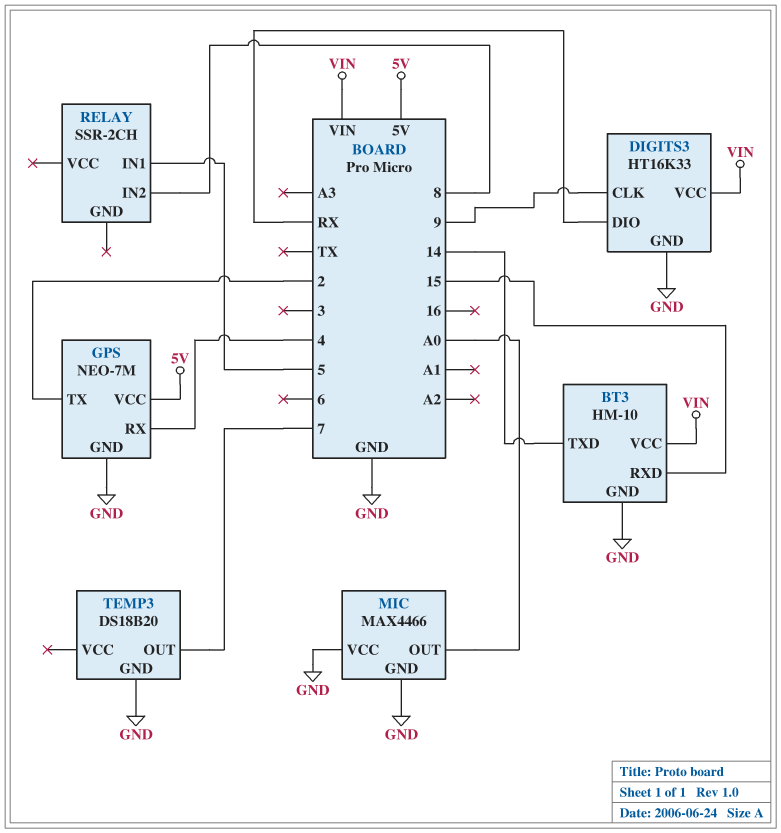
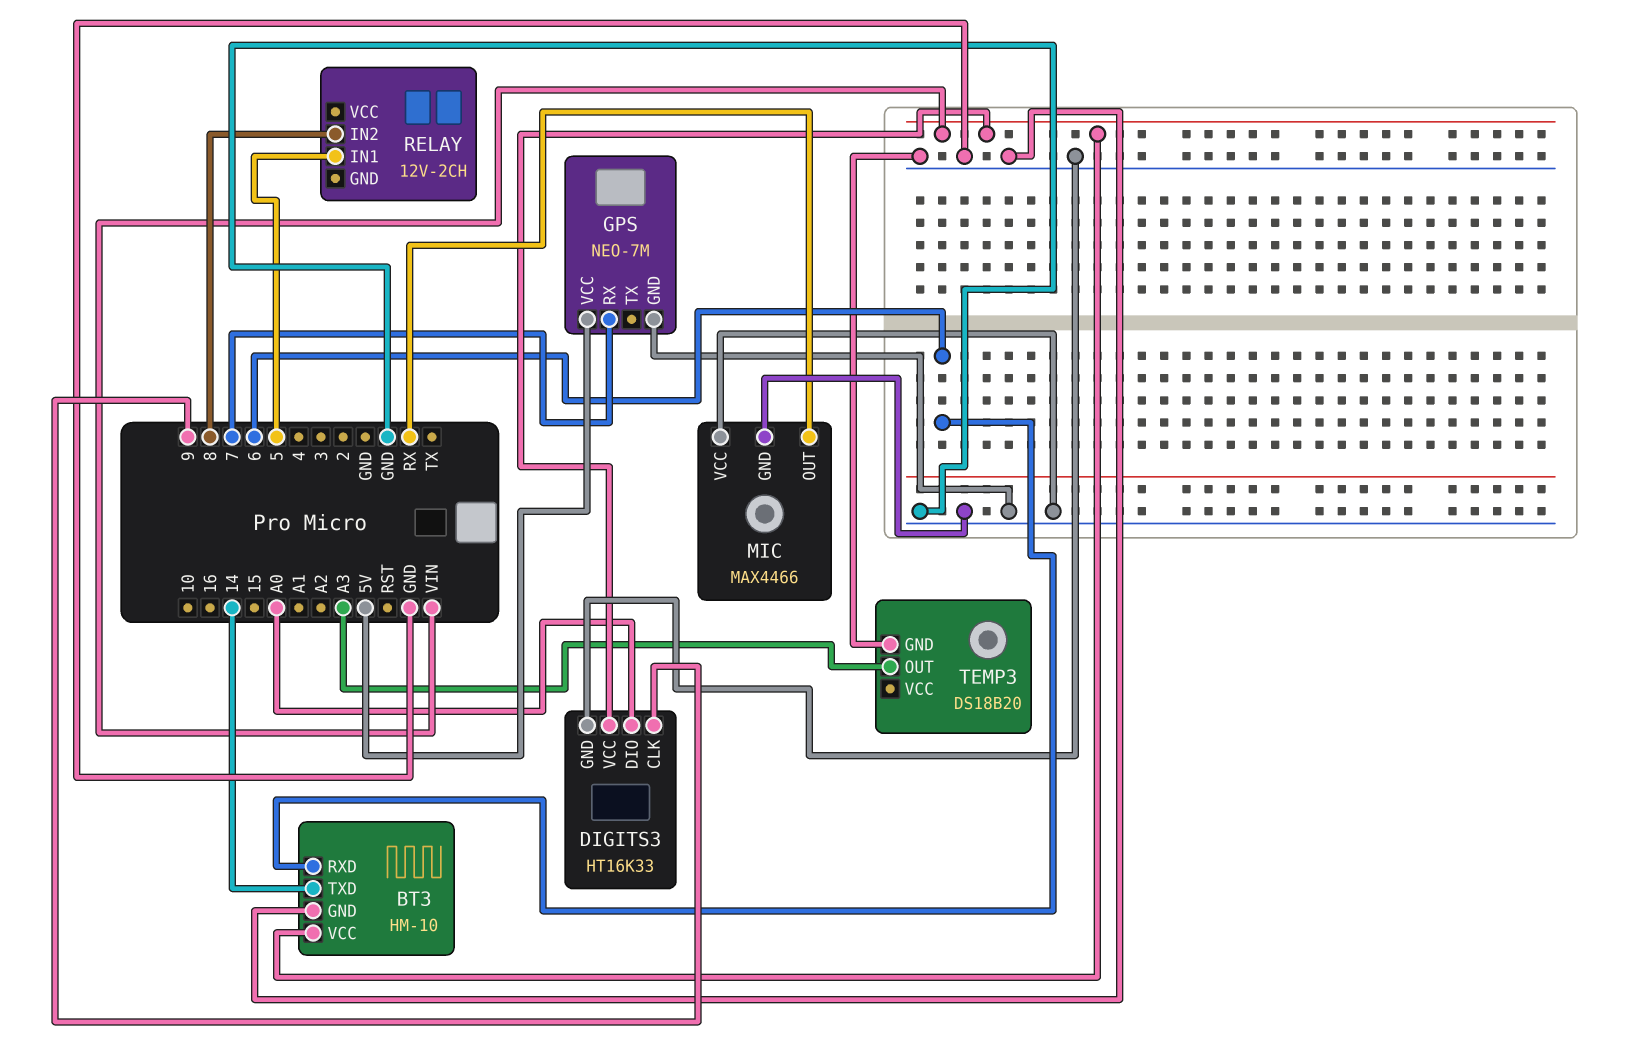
BT3 pin RXD: 15 -> 6
DIGITS3 pin DIO: RX -> A0
GPS pin RX: 4 -> 7
GPS pin TX: 2 -> none
MIC pin OUT: A0 -> RX
RELAY: SSR-2CH -> 12V-2CH
TEMP3 pin OUT: 7 -> A3

